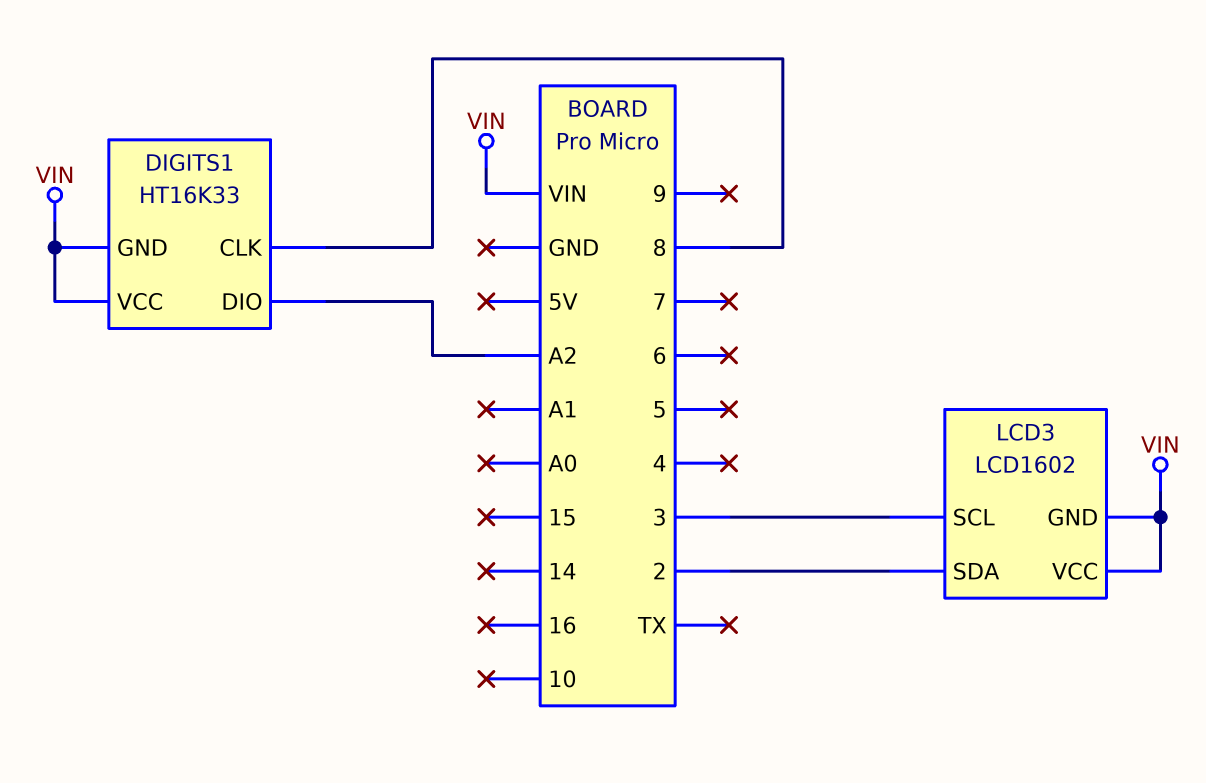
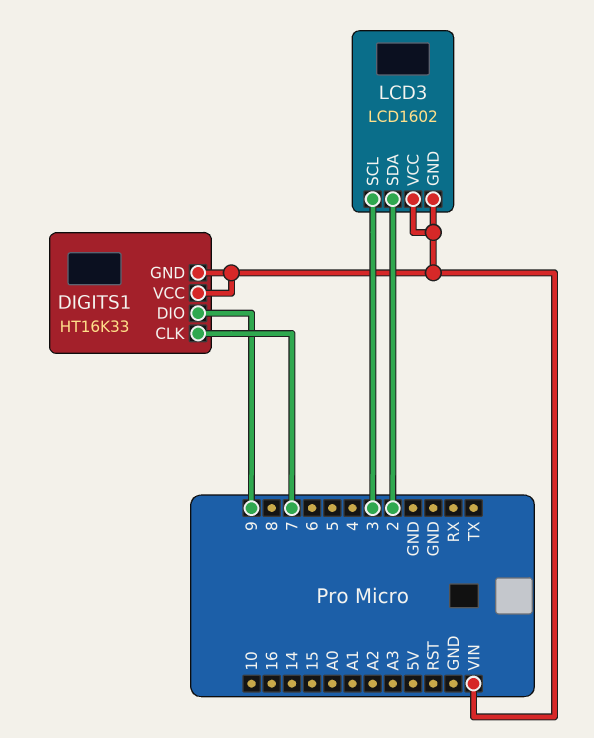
DIGITS1 pin CLK: 8 -> 7
DIGITS1 pin DIO: A2 -> 9

